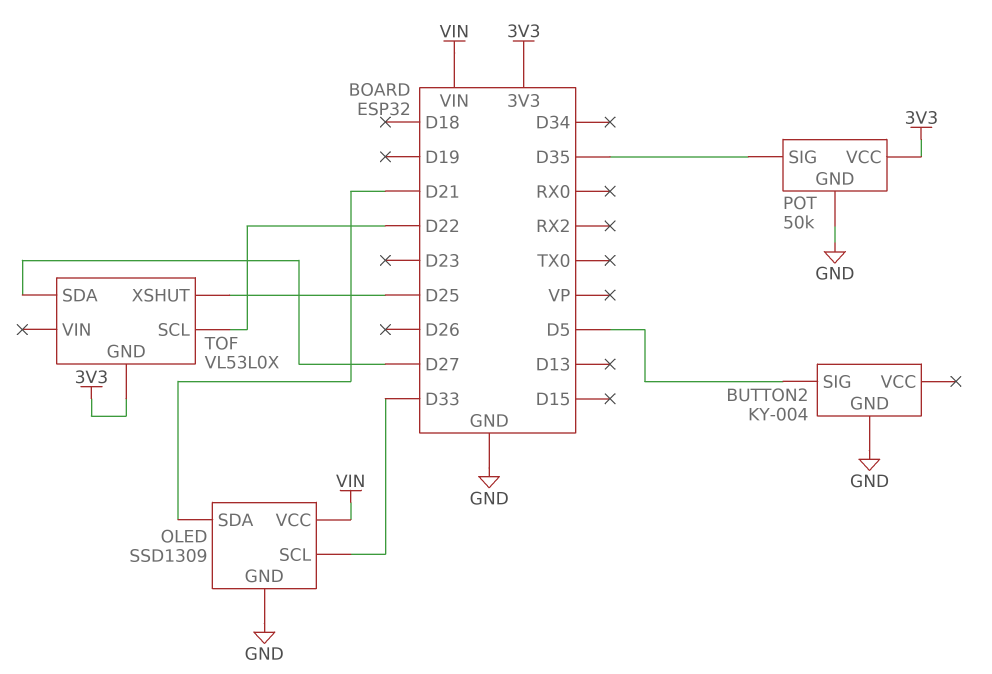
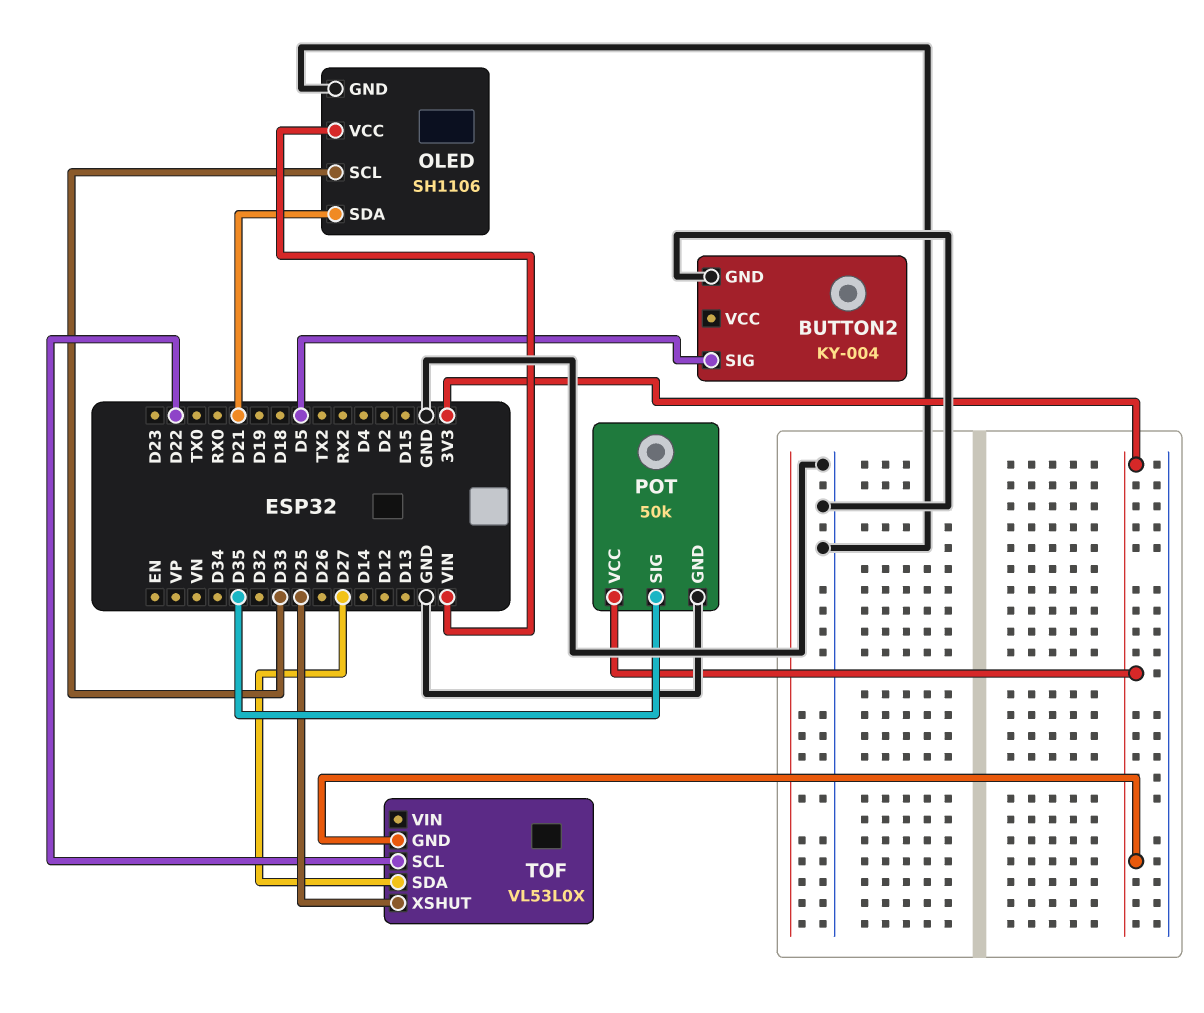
OLED: SSD1309 -> SH1106

